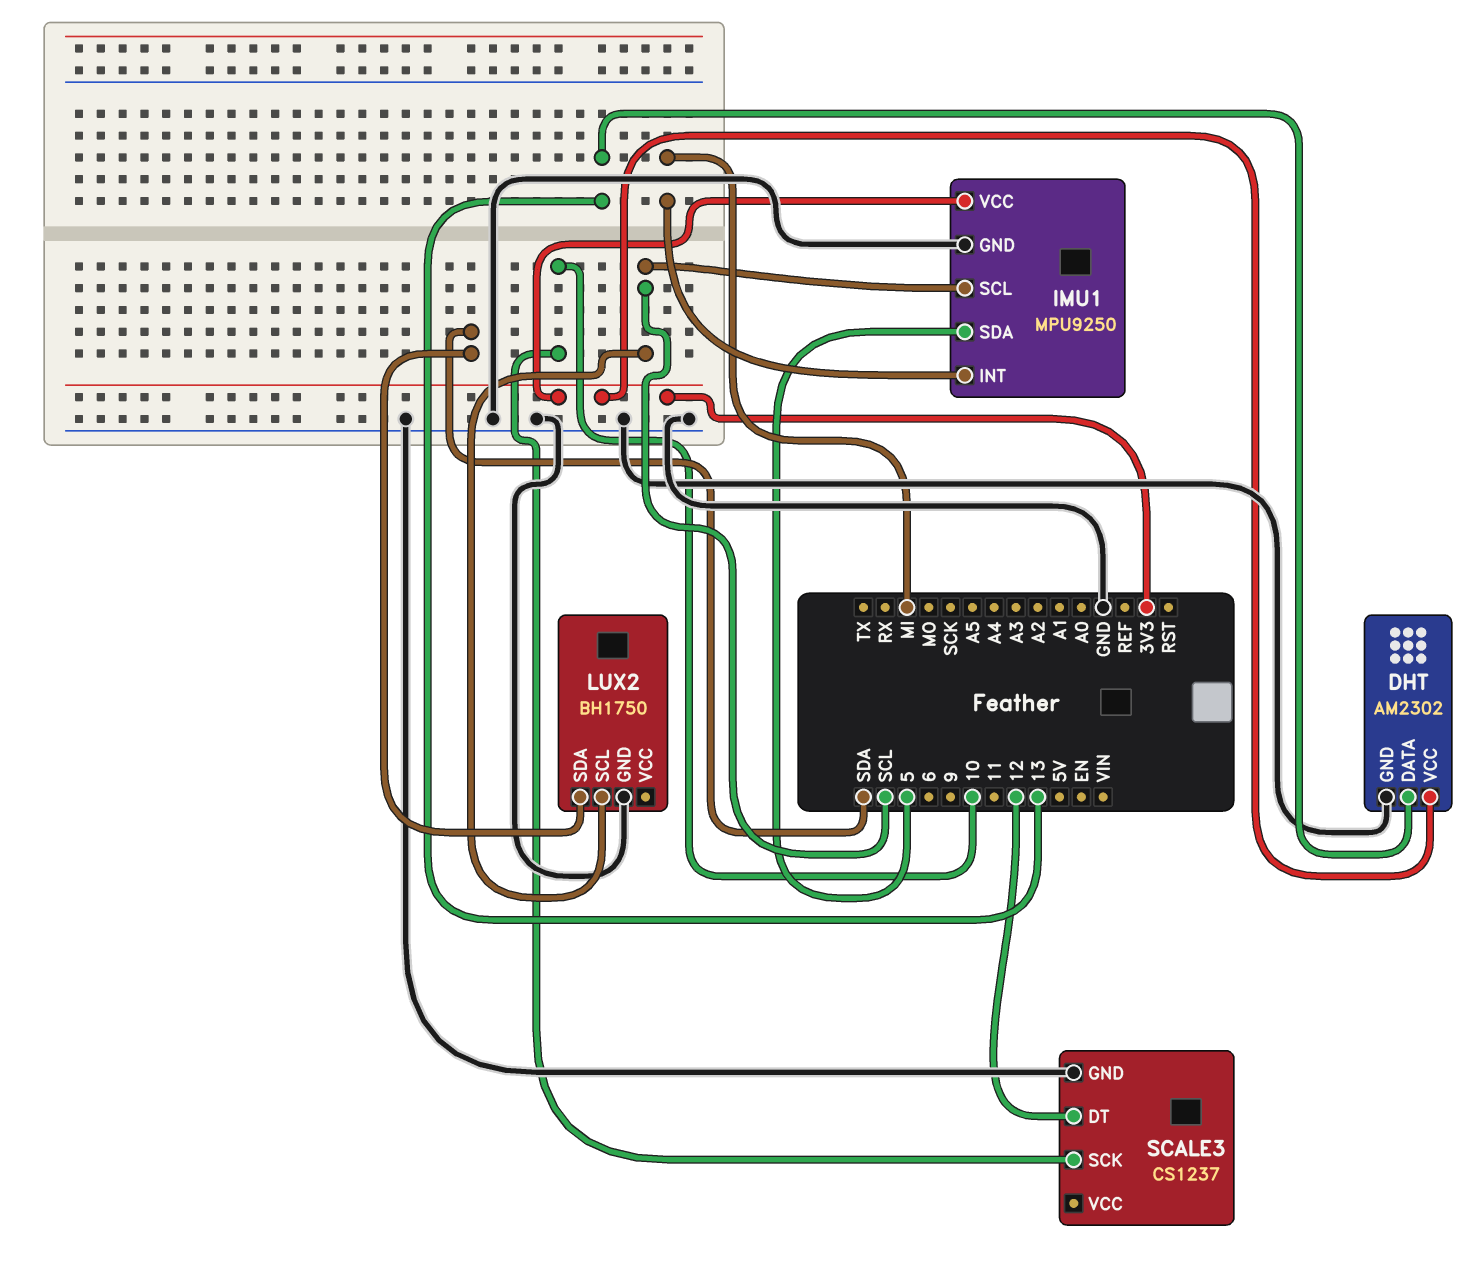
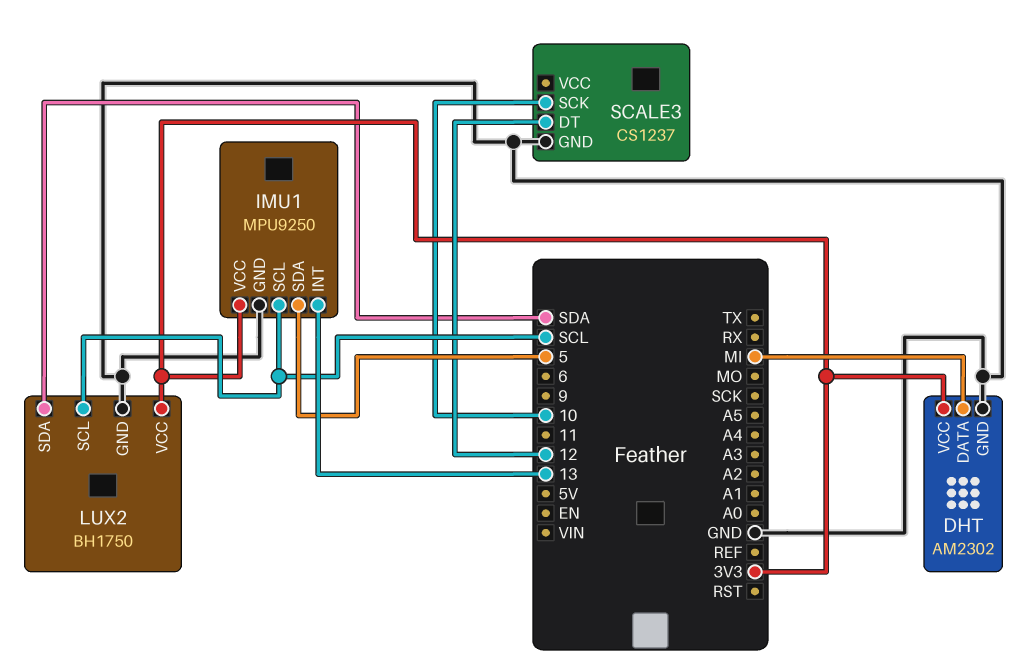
DHT pin DATA: 13 -> MI
IMU1 pin INT: MI -> 13
LUX2 pin VCC: none -> 3V3

